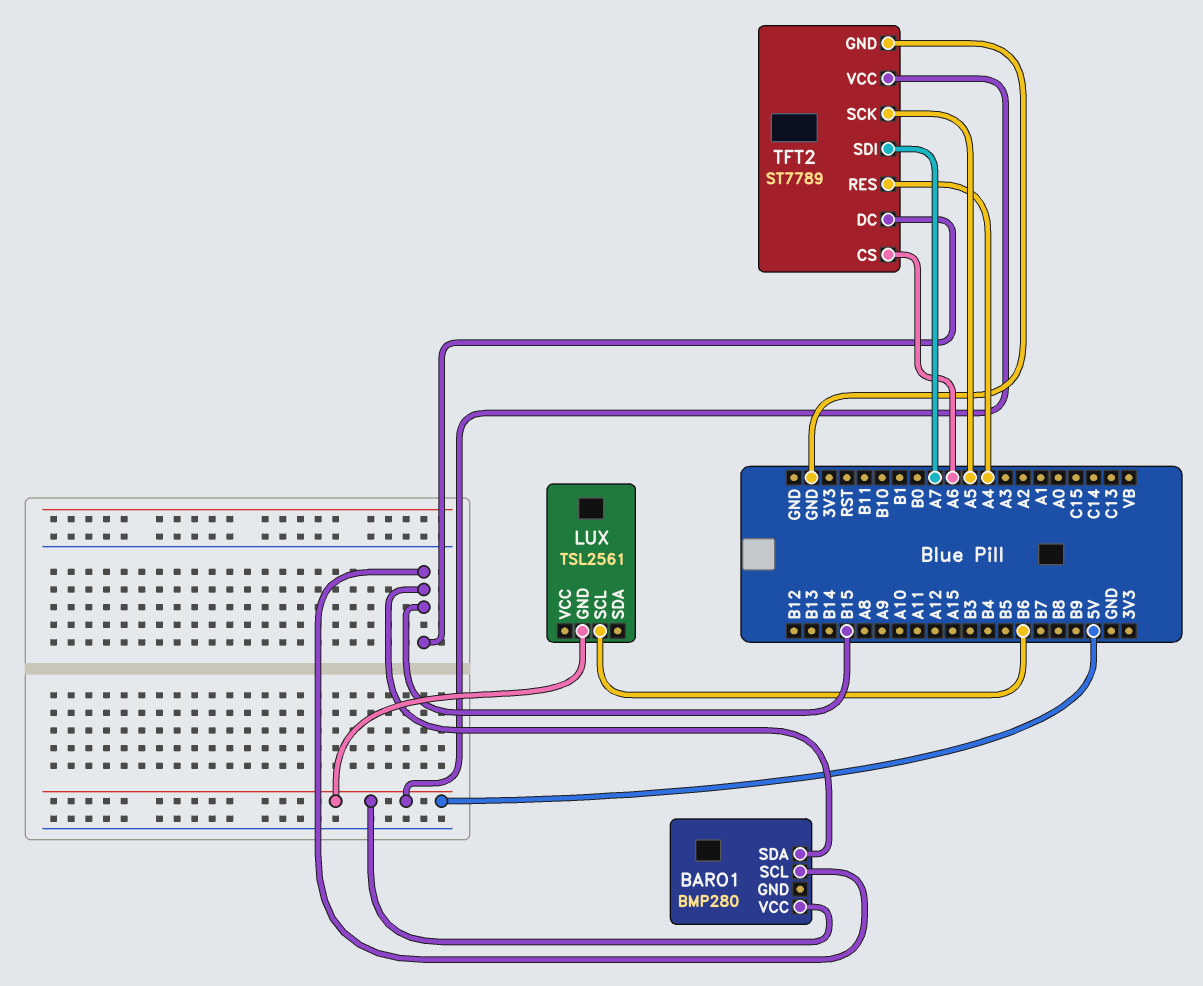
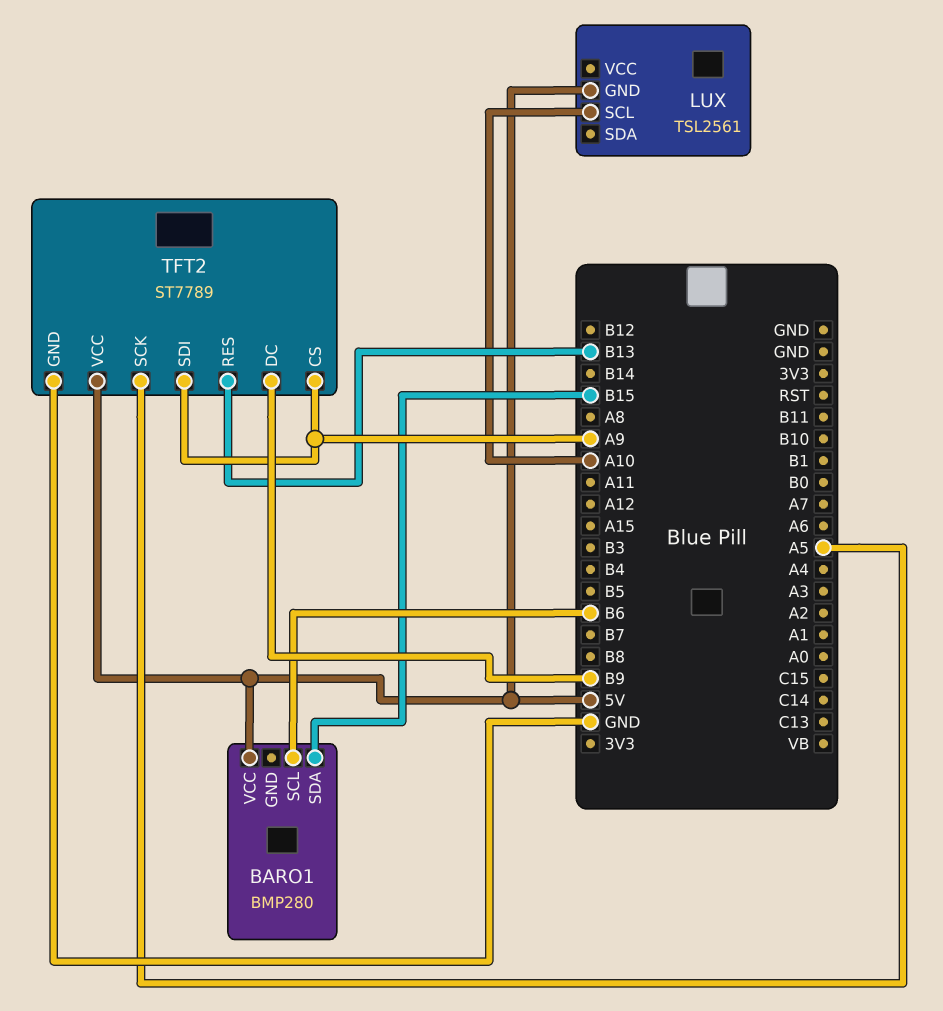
BARO1 pin SCL: B15 -> B6
LUX pin SCL: B6 -> A10
TFT2 pin CS: A6 -> A9
TFT2 pin DC: B15 -> B9
TFT2 pin RES: A4 -> B13
TFT2 pin SDI: A7 -> A9

